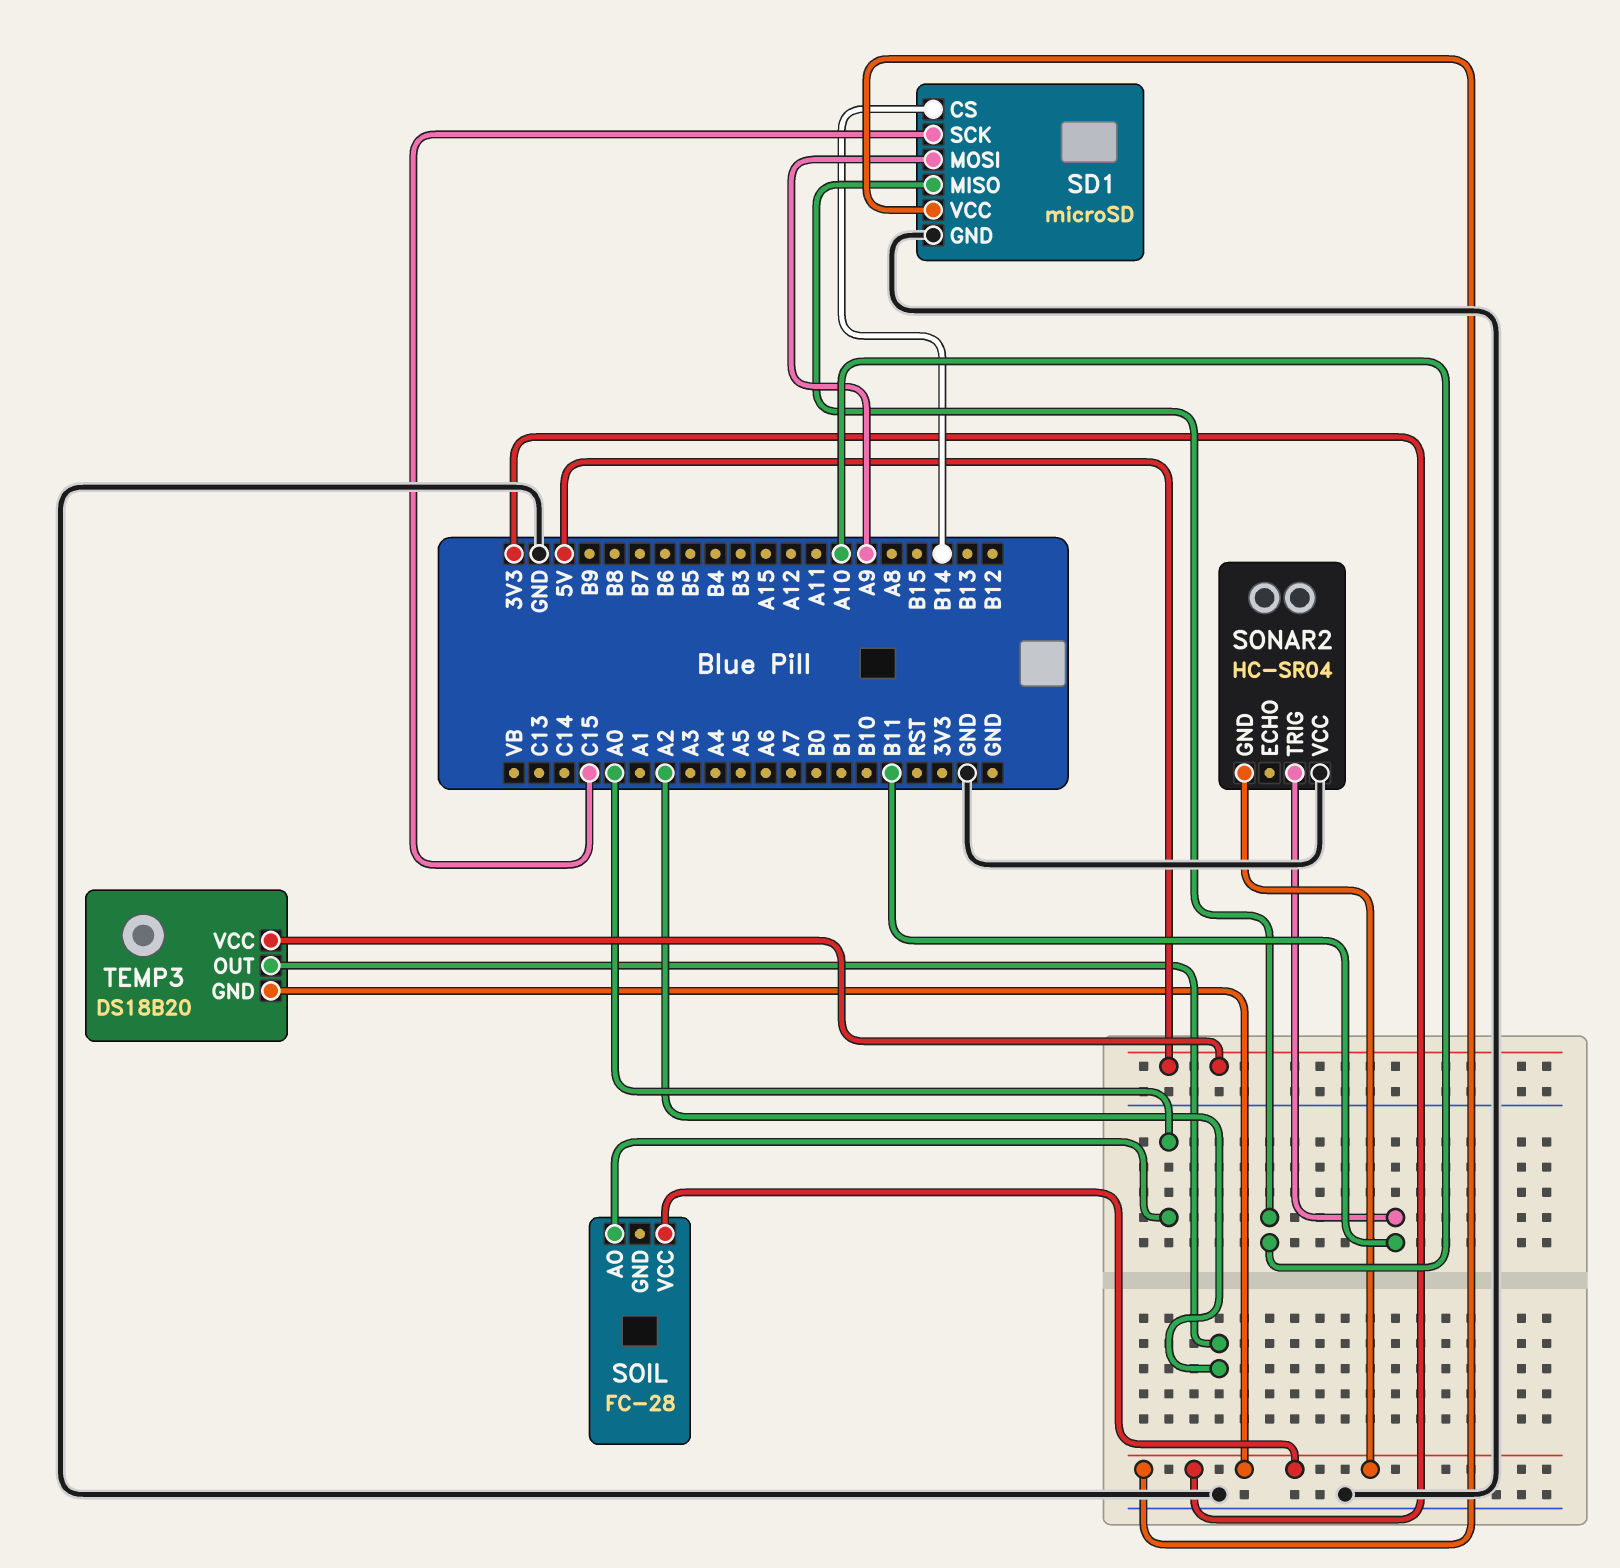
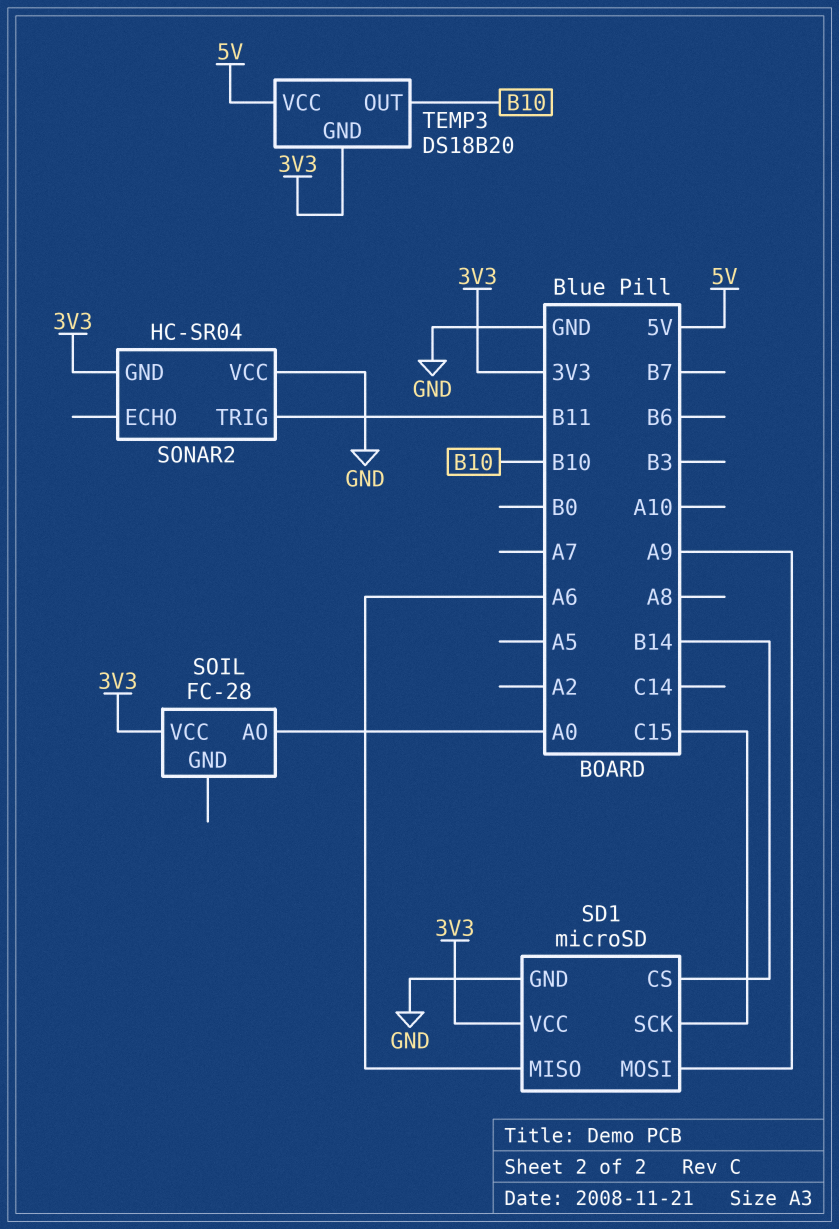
SD1 pin MISO: A10 -> A6
TEMP3 pin OUT: A2 -> B10

